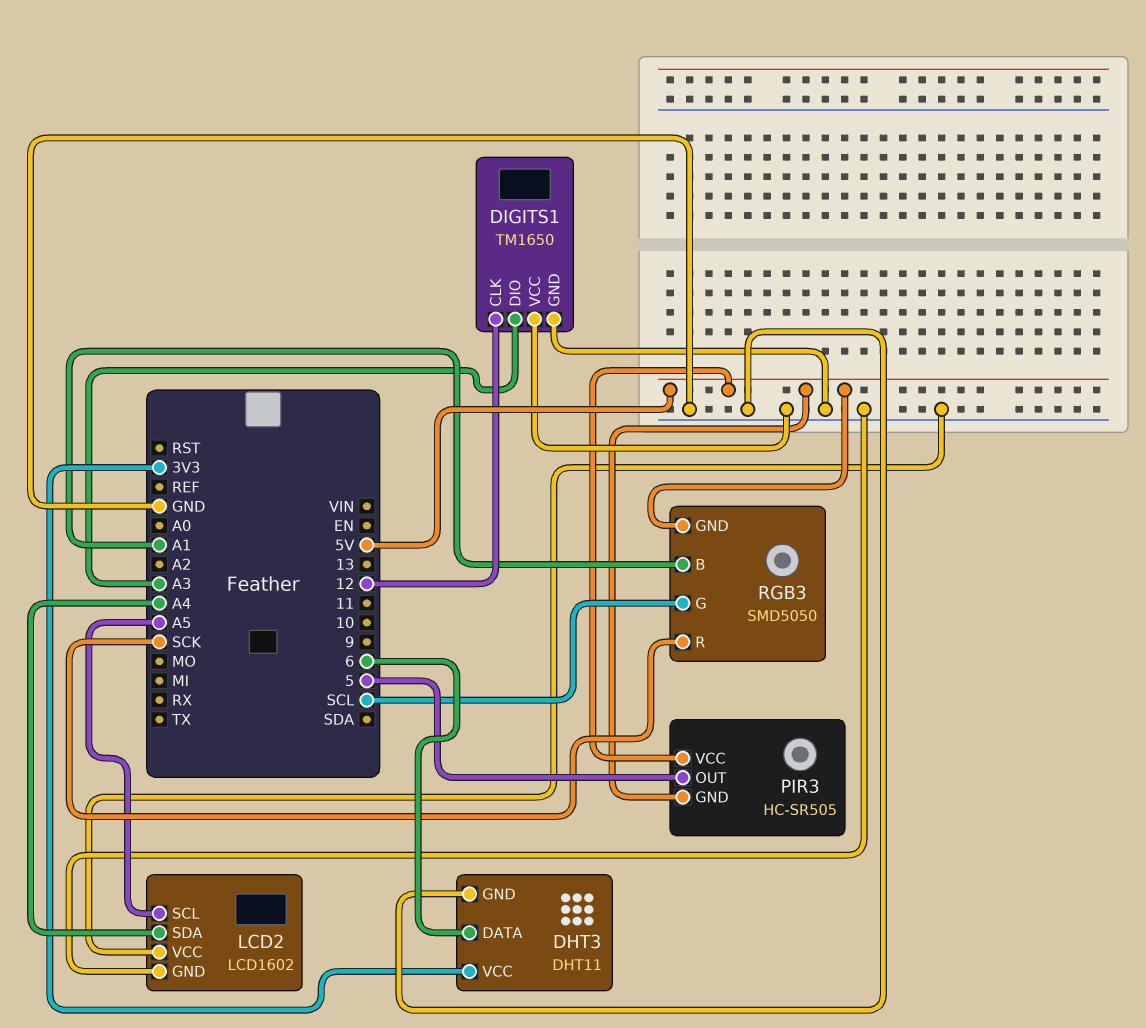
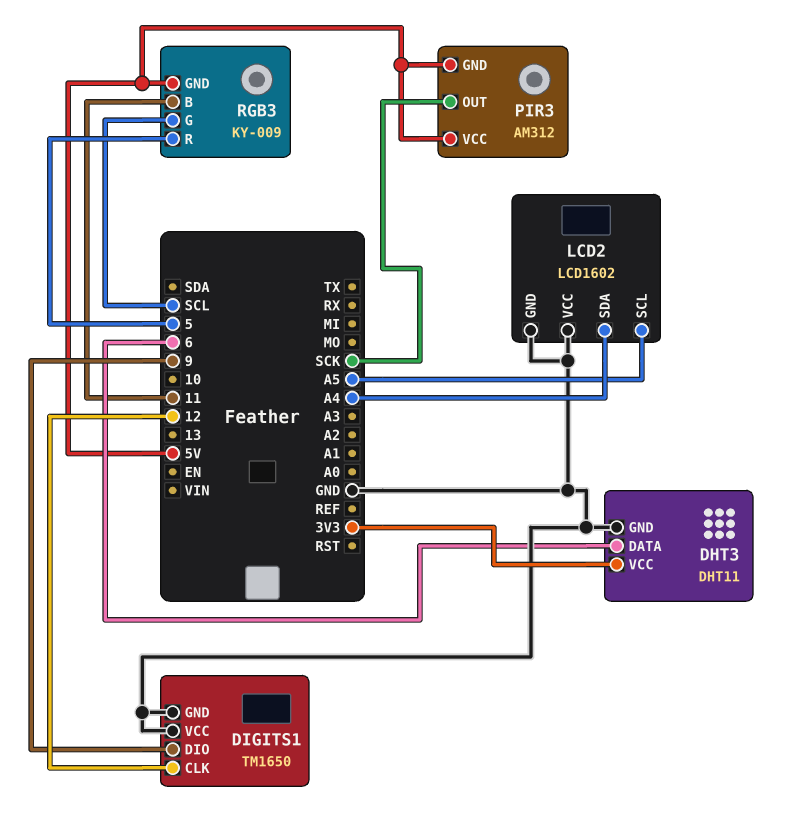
DIGITS1 pin DIO: A3 -> 9
PIR3: HC-SR505 -> AM312
PIR3 pin OUT: 5 -> SCK
RGB3: SMD5050 -> KY-009
RGB3 pin B: A1 -> 11
RGB3 pin R: SCK -> 5

